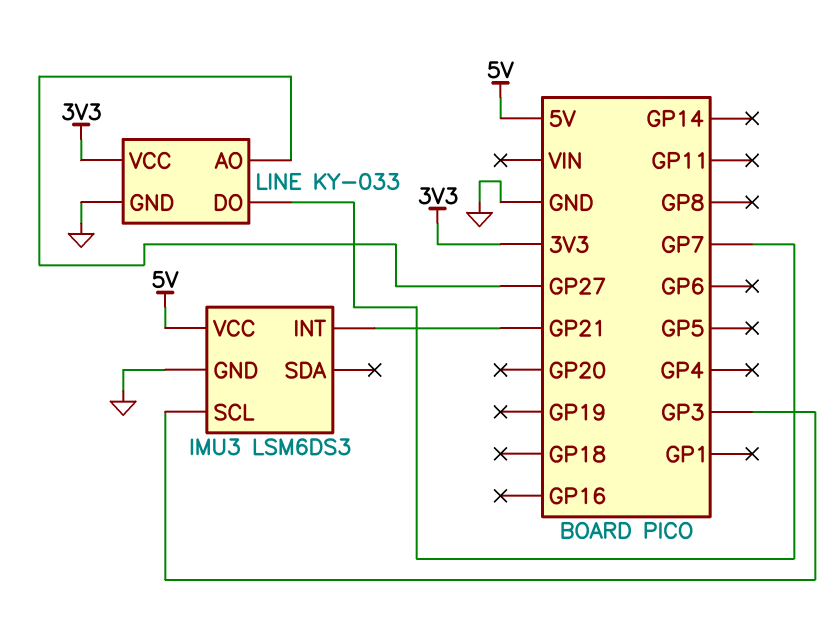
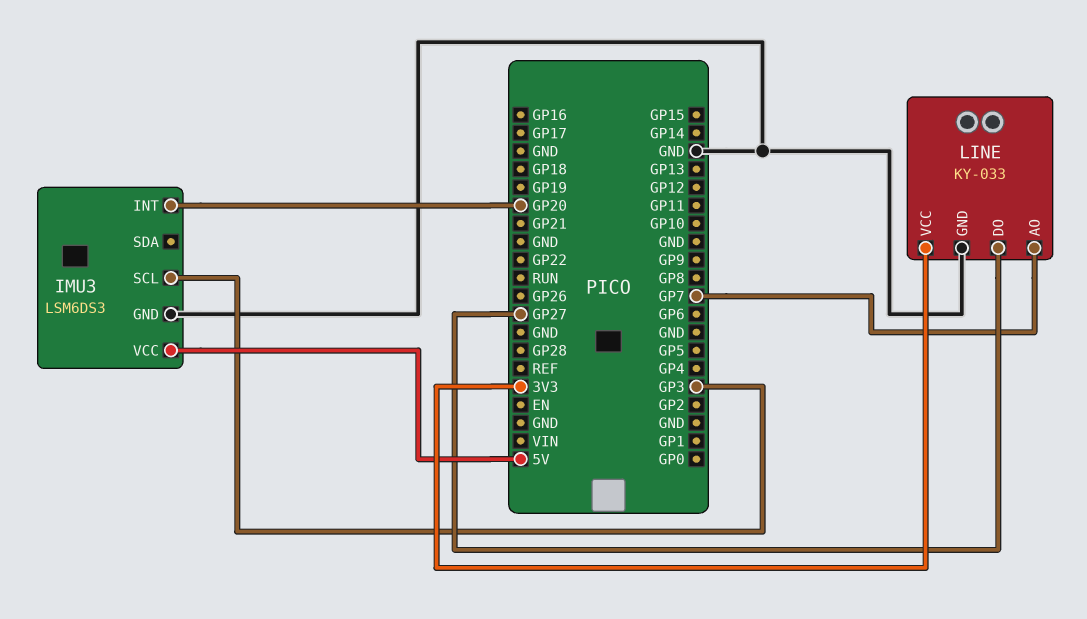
IMU3 pin INT: GP21 -> GP20
LINE pin AO: GP27 -> GP7
LINE pin DO: GP7 -> GP27

